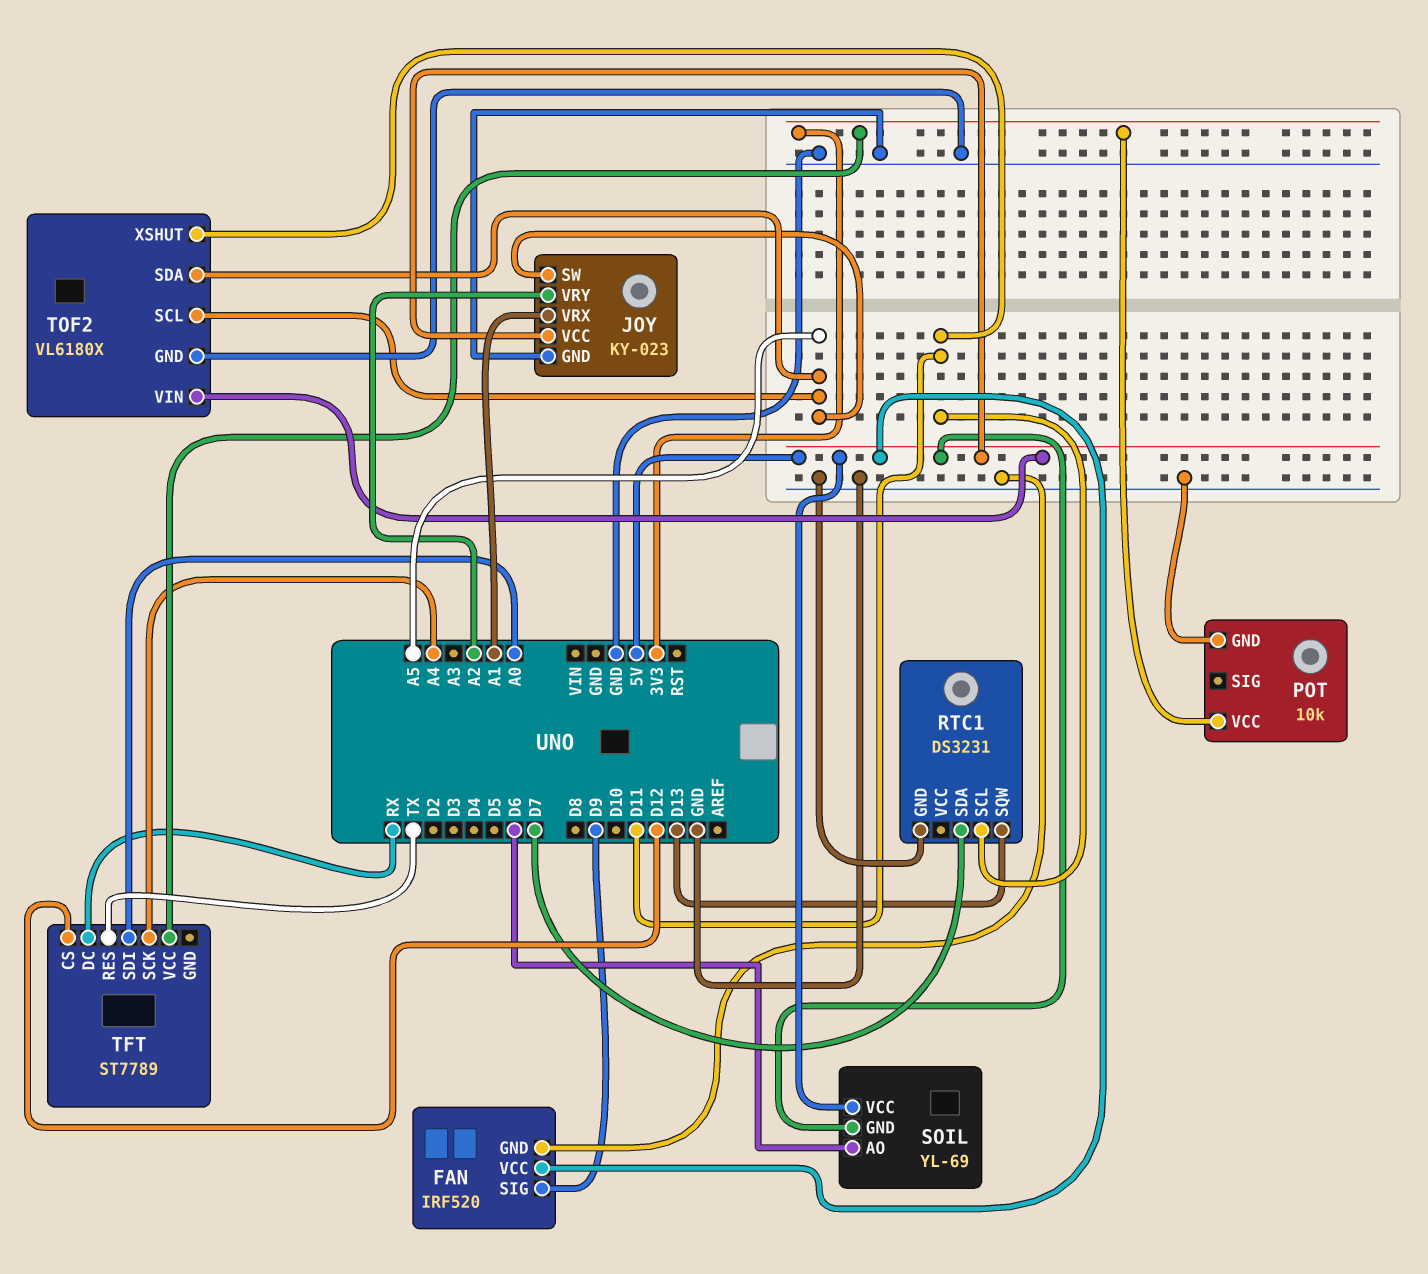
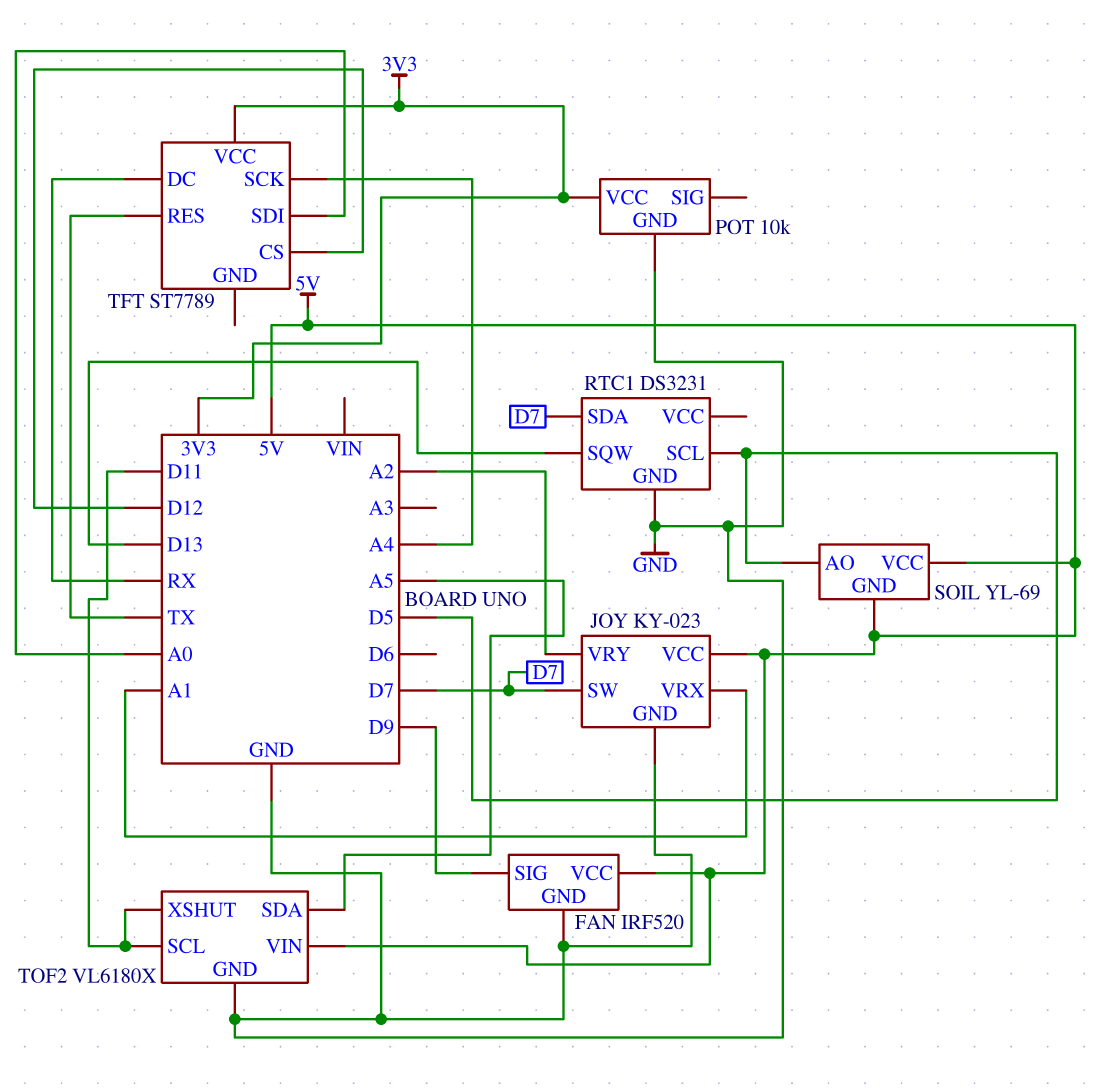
JOY pin SW: A5 -> D7
RTC1 pin SCL: D11 -> D5
SOIL pin AO: D6 -> D5
TOF2 pin SCL: A5 -> D11

